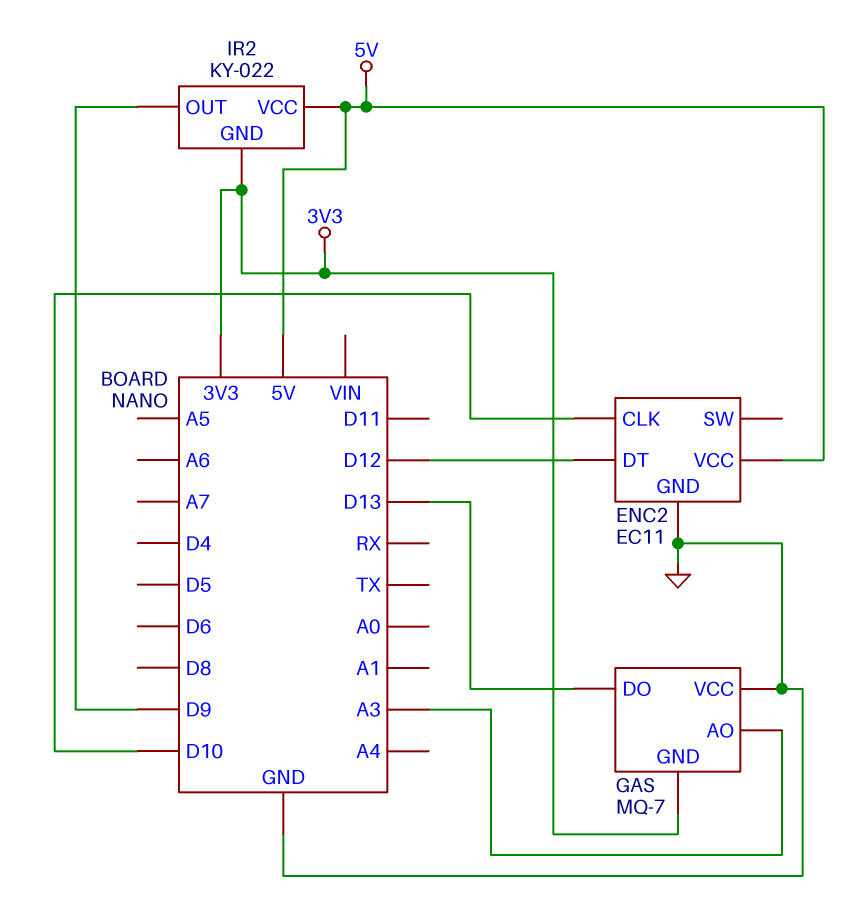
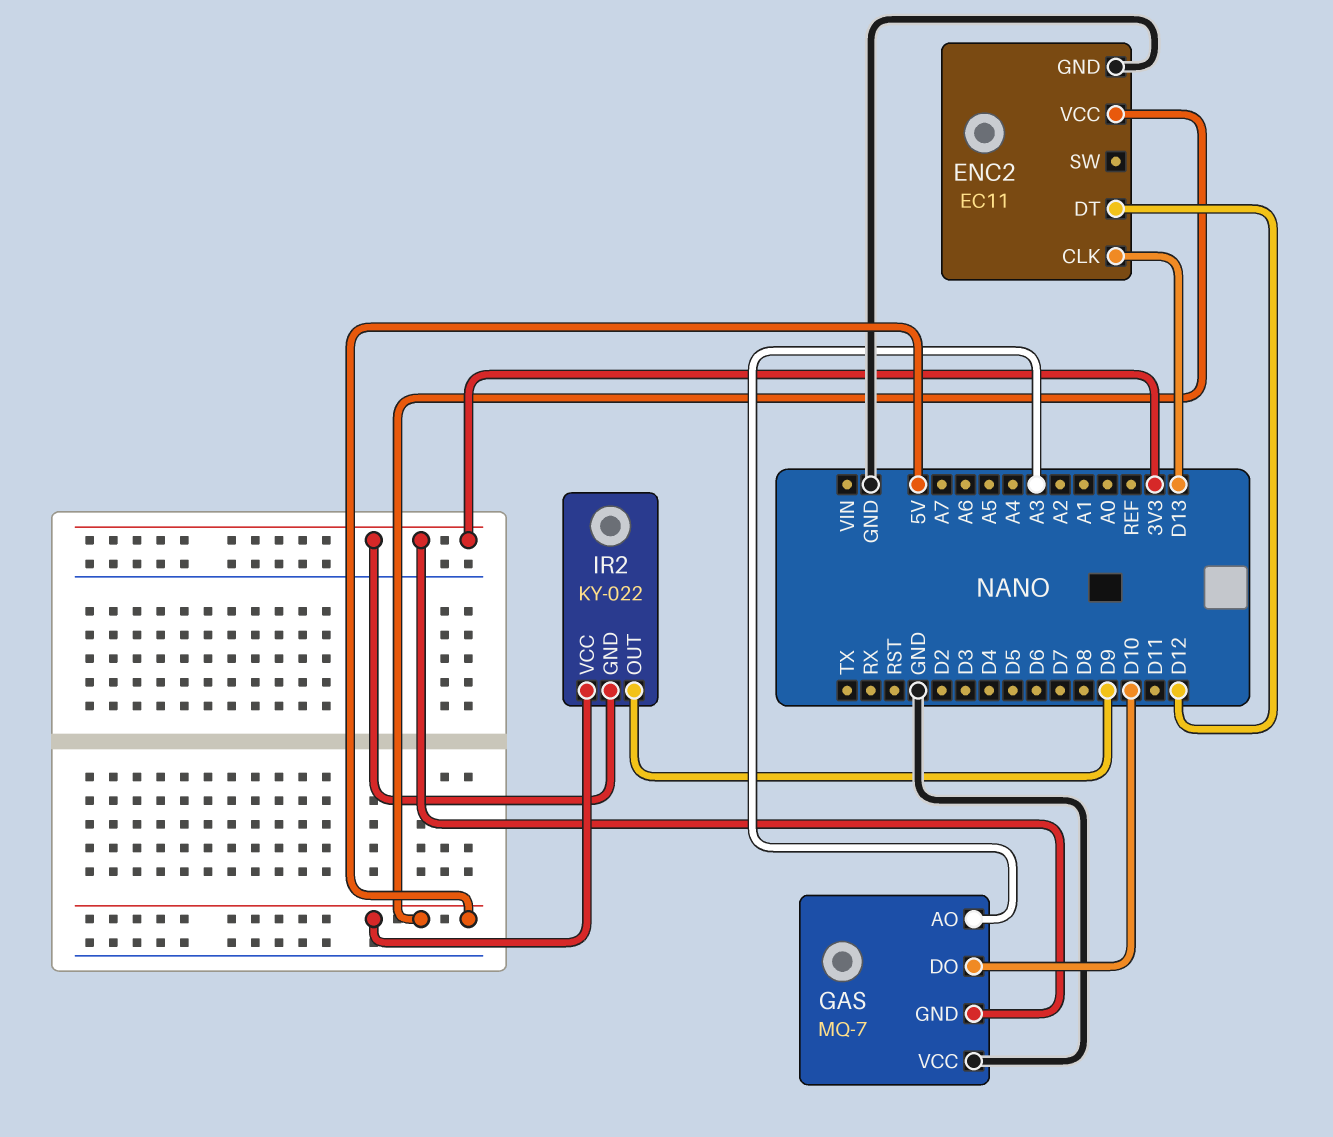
ENC2 pin CLK: D10 -> D13
GAS pin DO: D13 -> D10

